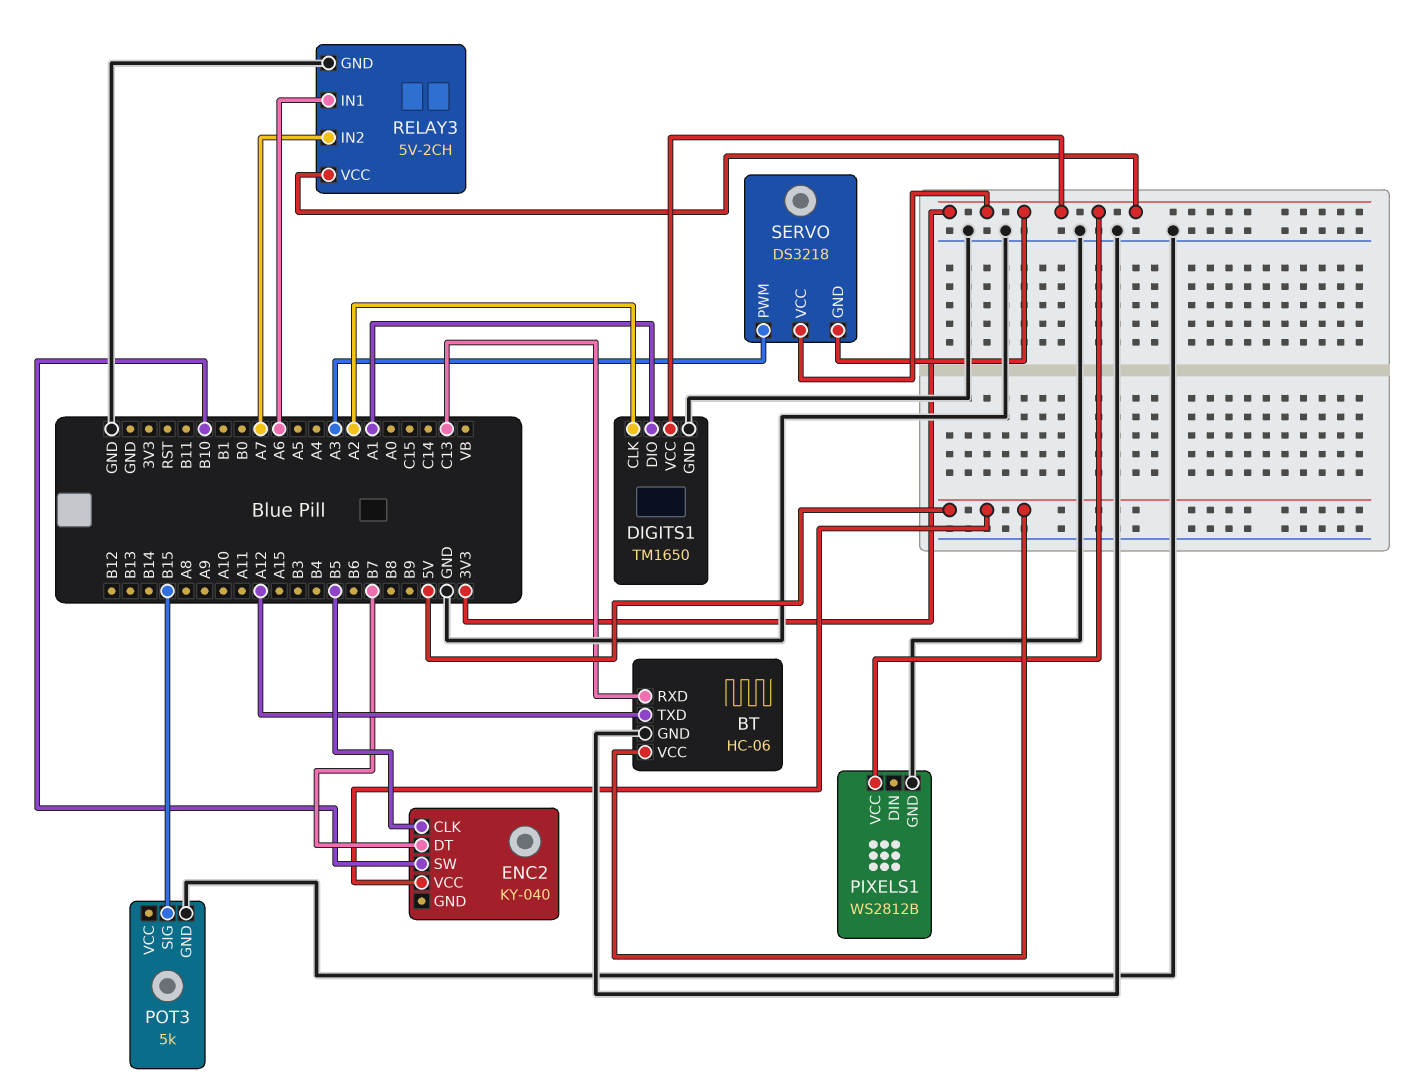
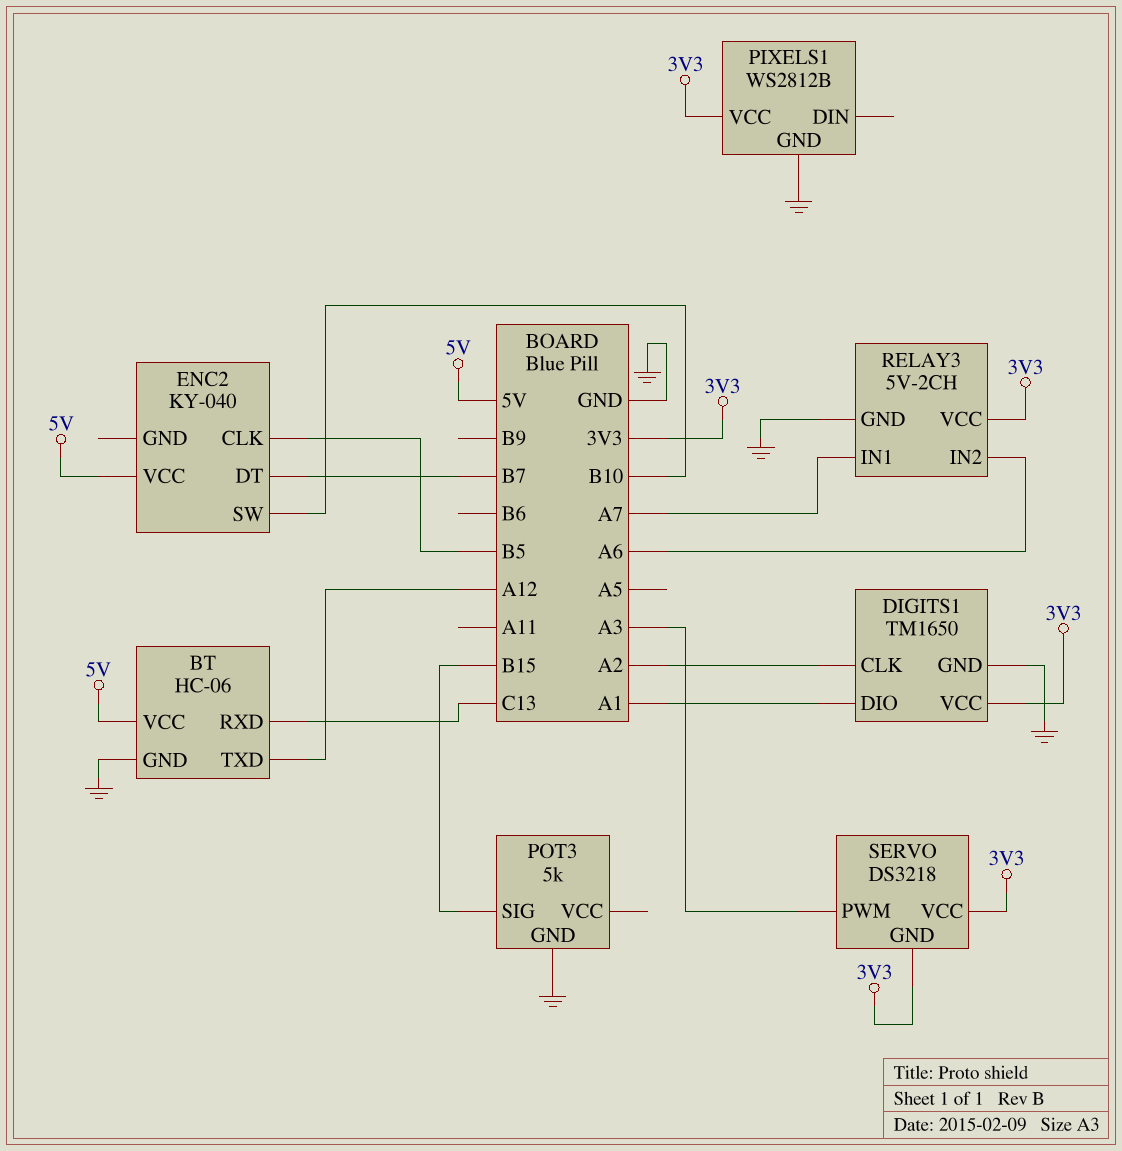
RELAY3 pin IN1: A6 -> A7
RELAY3 pin IN2: A7 -> A6

